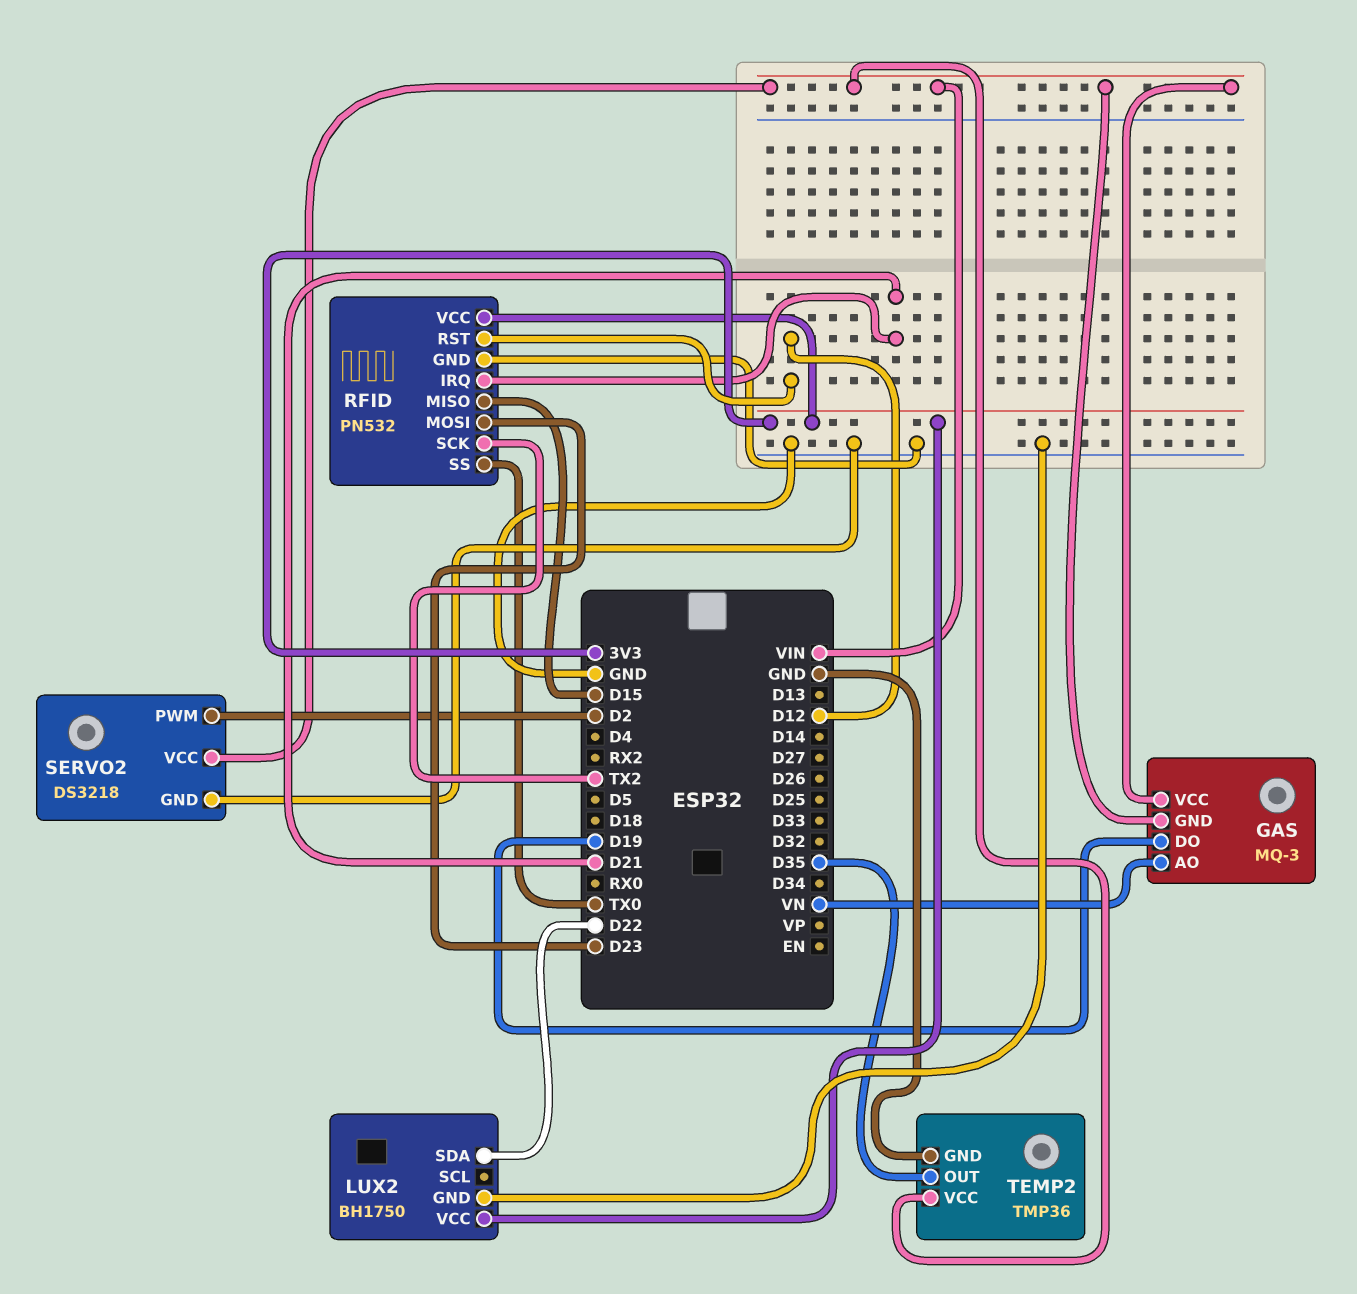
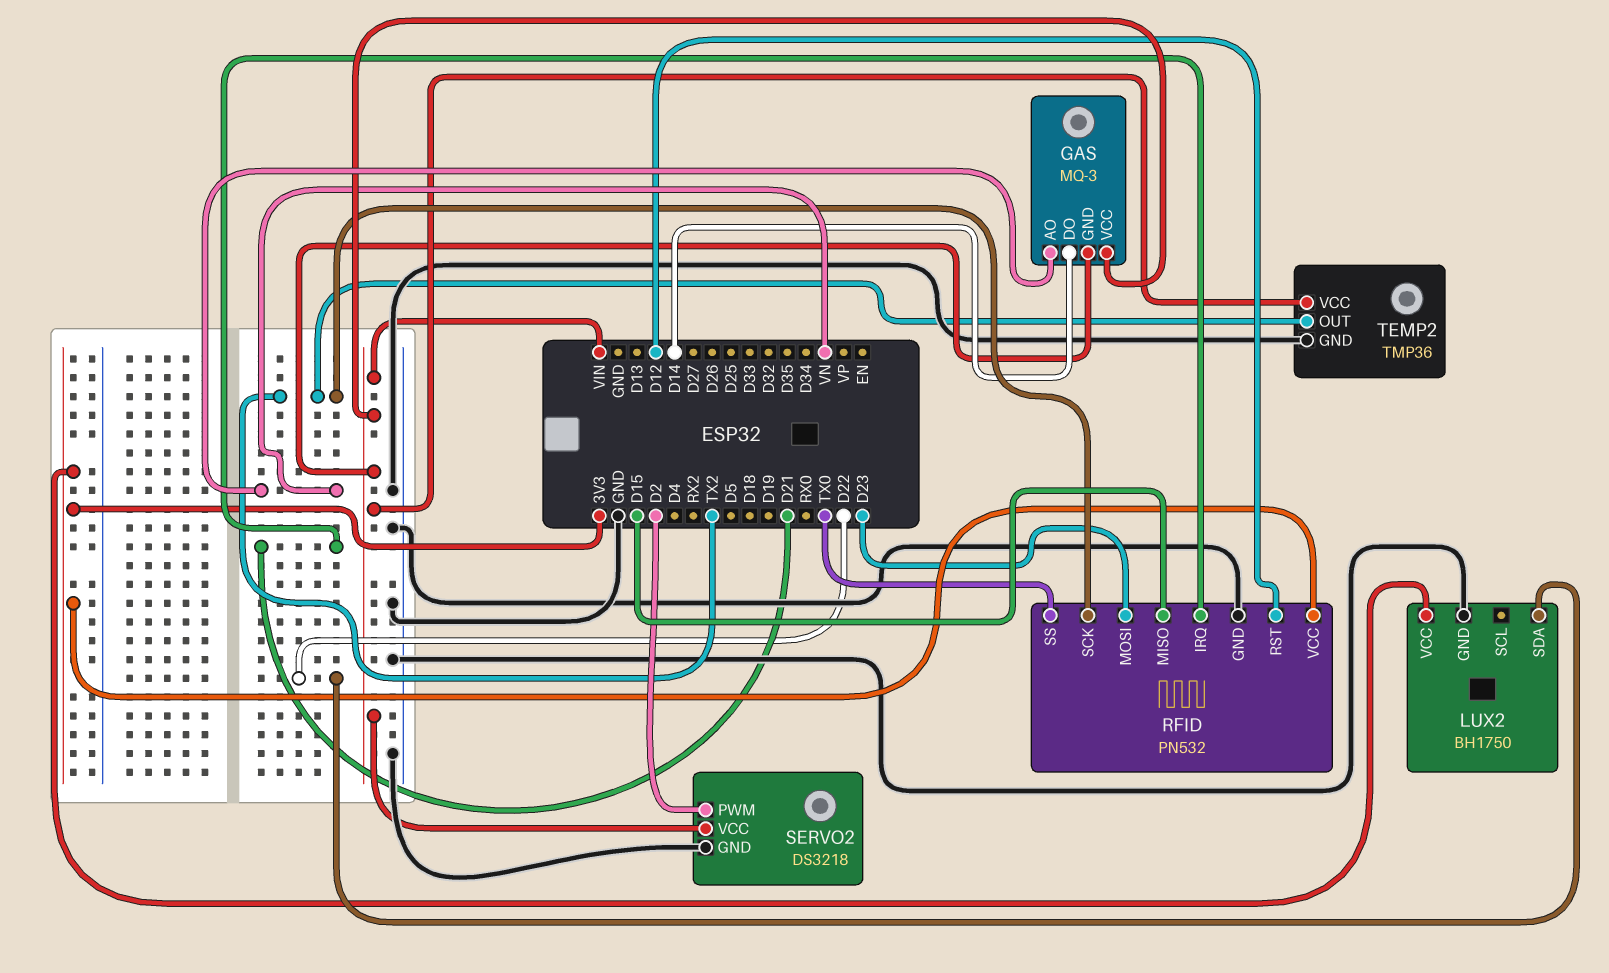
GAS pin DO: D19 -> D14
TEMP2 pin OUT: D35 -> TX2

